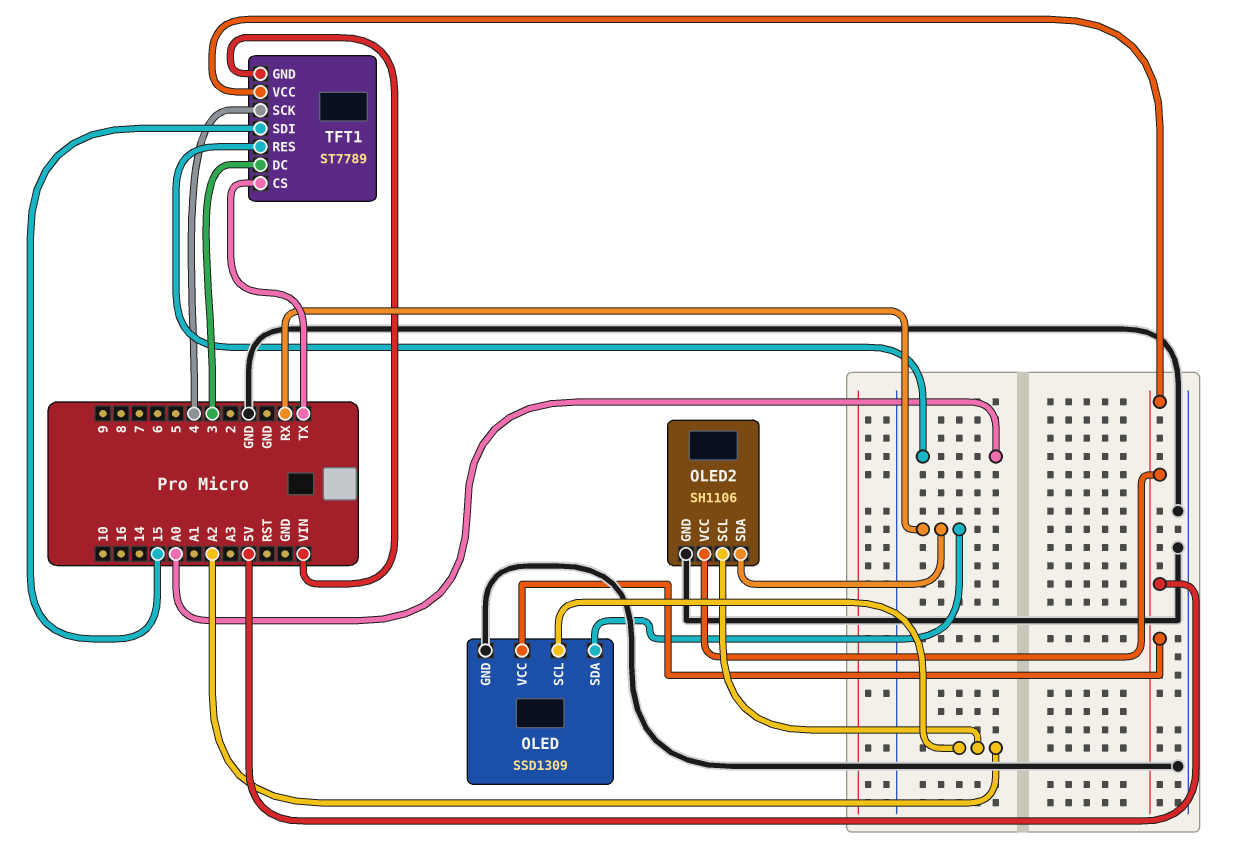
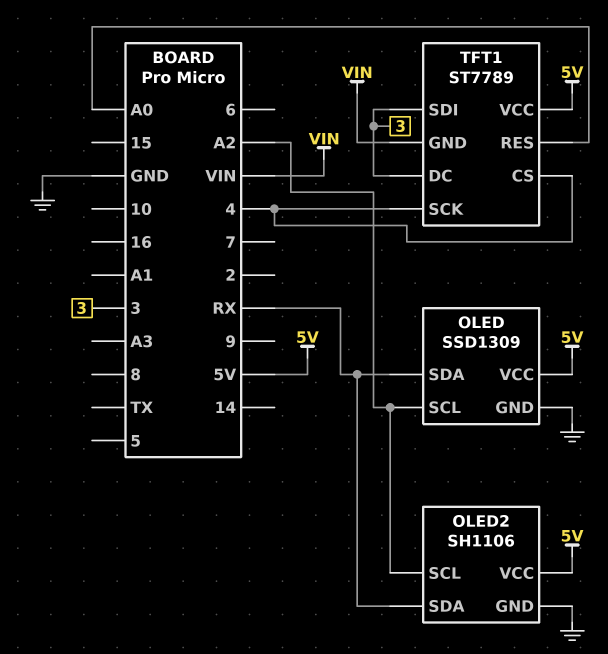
TFT1 pin CS: TX -> 4
TFT1 pin SDI: 15 -> 3

